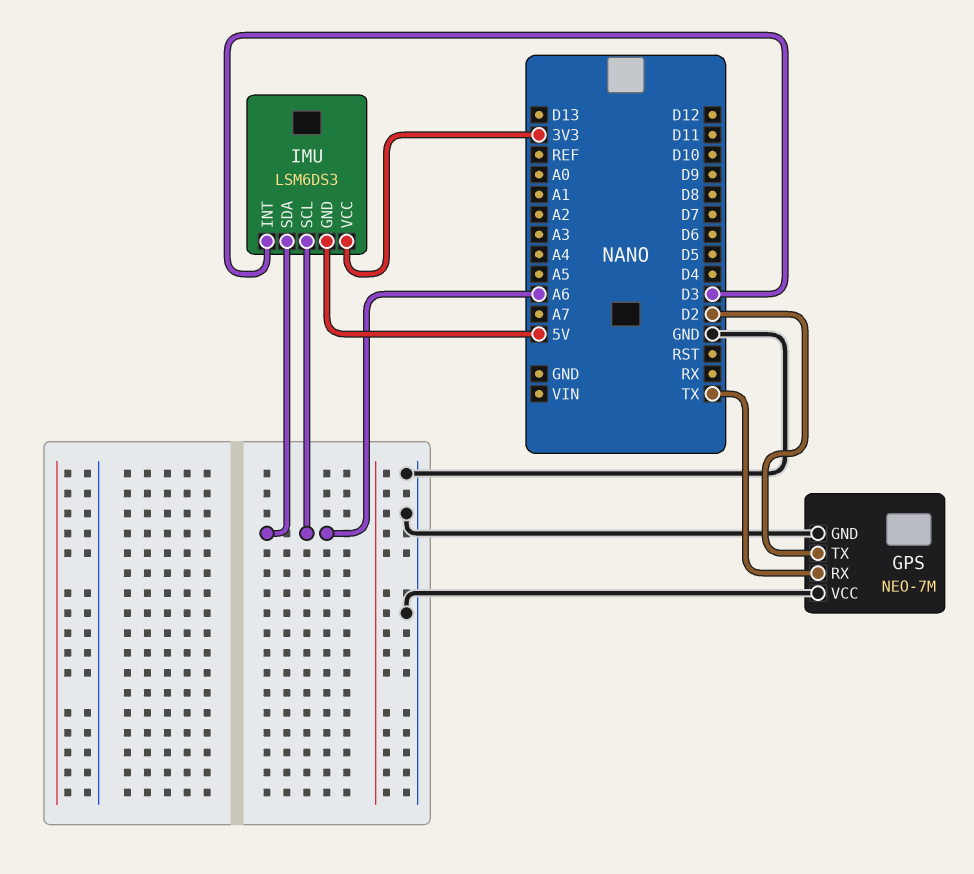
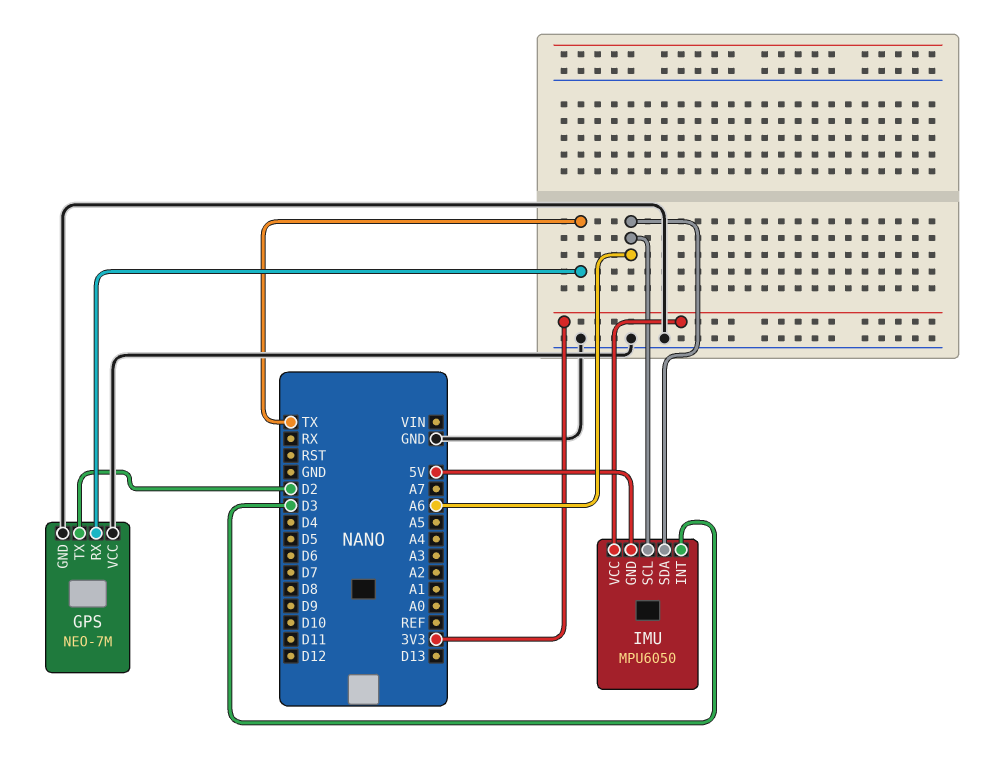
IMU: LSM6DS3 -> MPU6050

